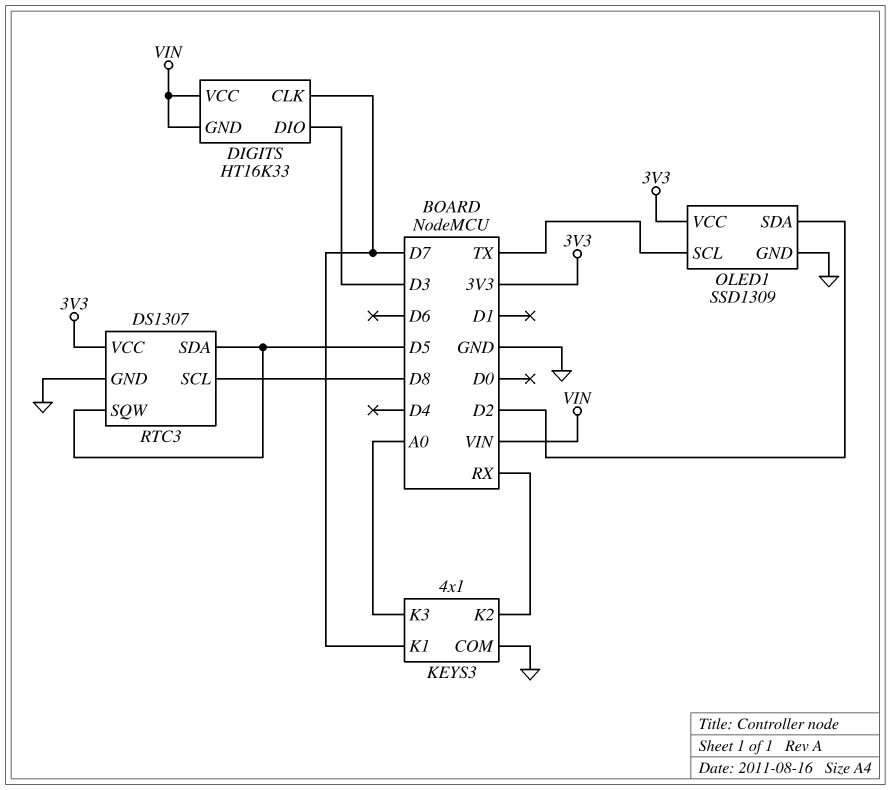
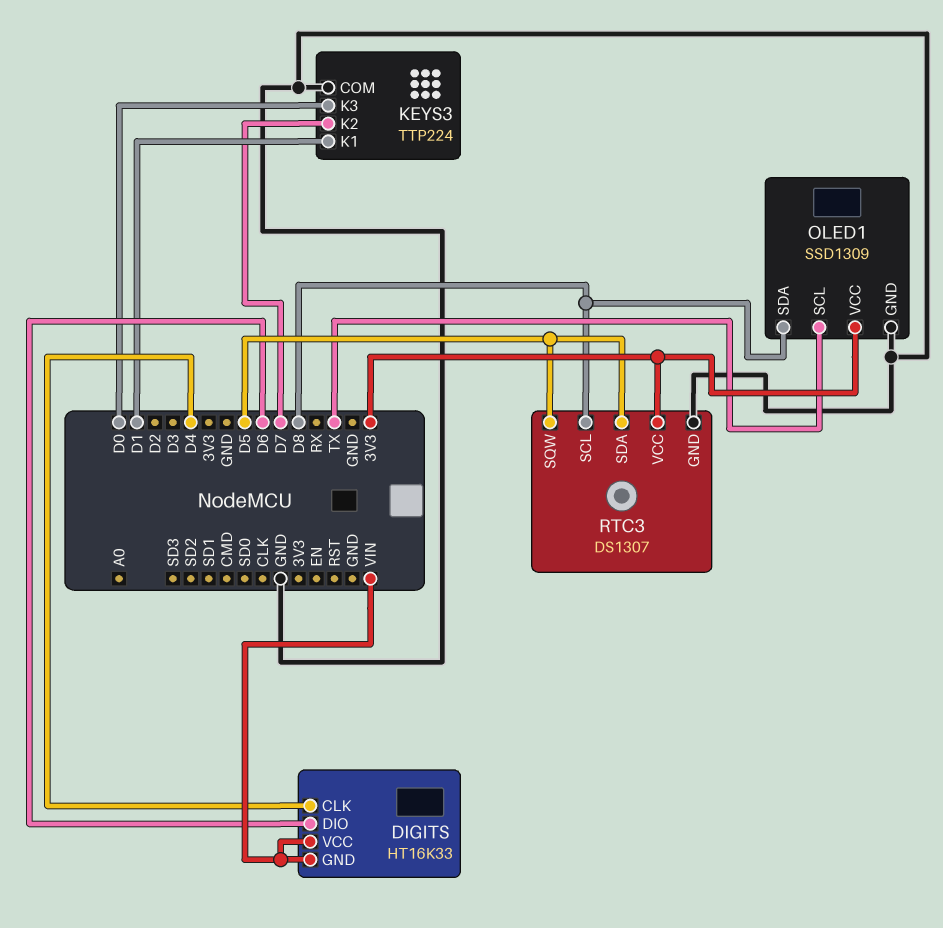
DIGITS pin CLK: D7 -> D4
DIGITS pin DIO: D3 -> D6
KEYS3: 4x1 -> TTP224
KEYS3 pin K1: D7 -> D1
KEYS3 pin K2: RX -> D7
KEYS3 pin K3: A0 -> D0
OLED1 pin SDA: D2 -> D8

